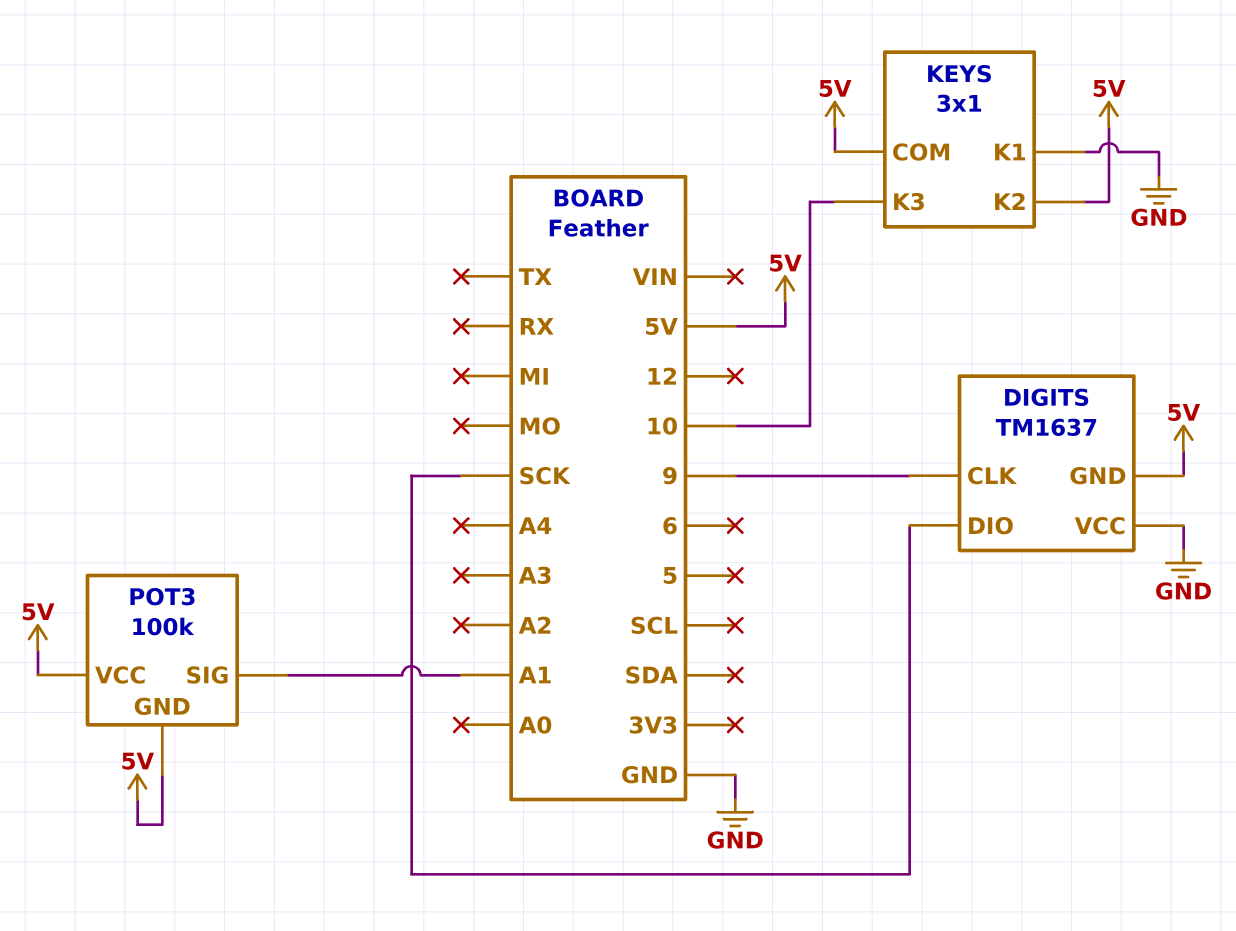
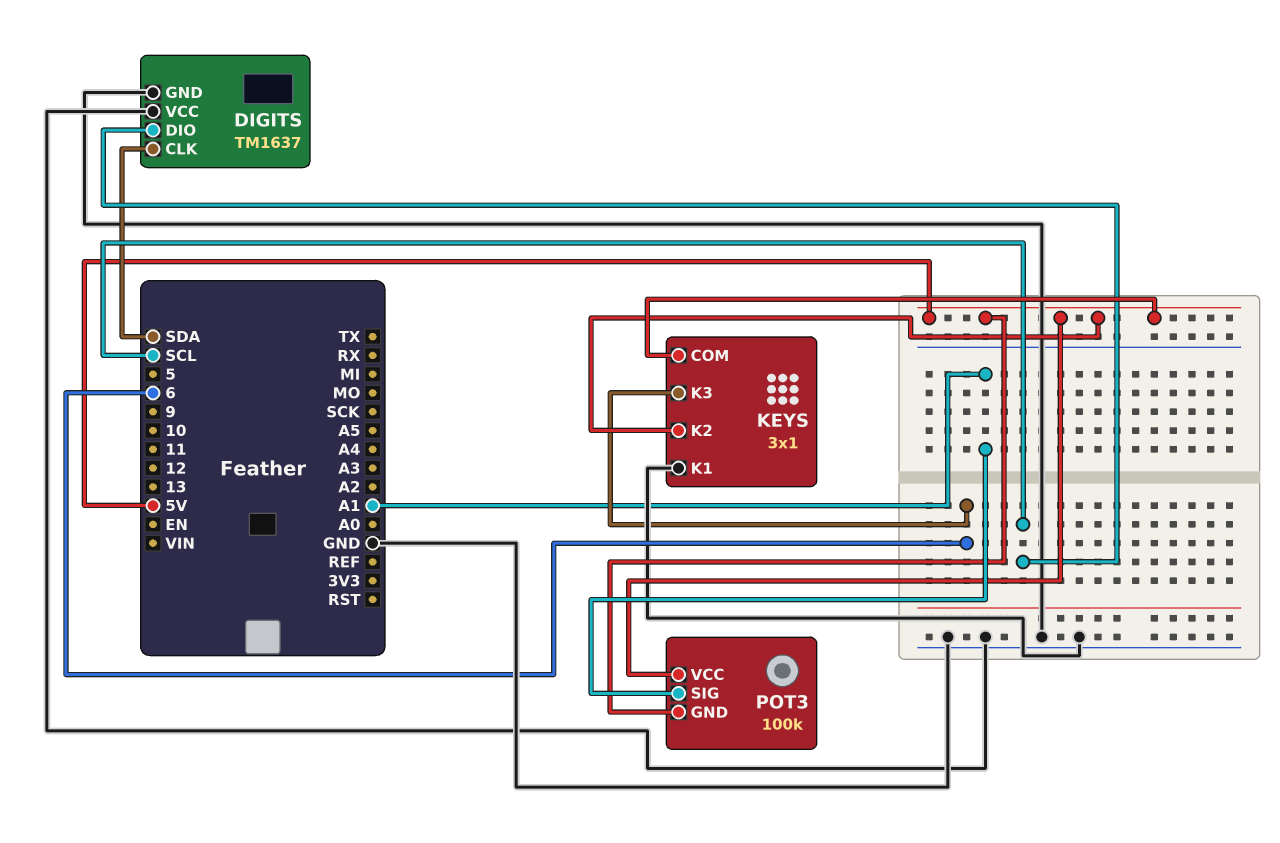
DIGITS pin CLK: 9 -> SDA
DIGITS pin DIO: SCK -> SCL
DIGITS pin GND: 5V -> GND
KEYS pin K3: 10 -> 6

